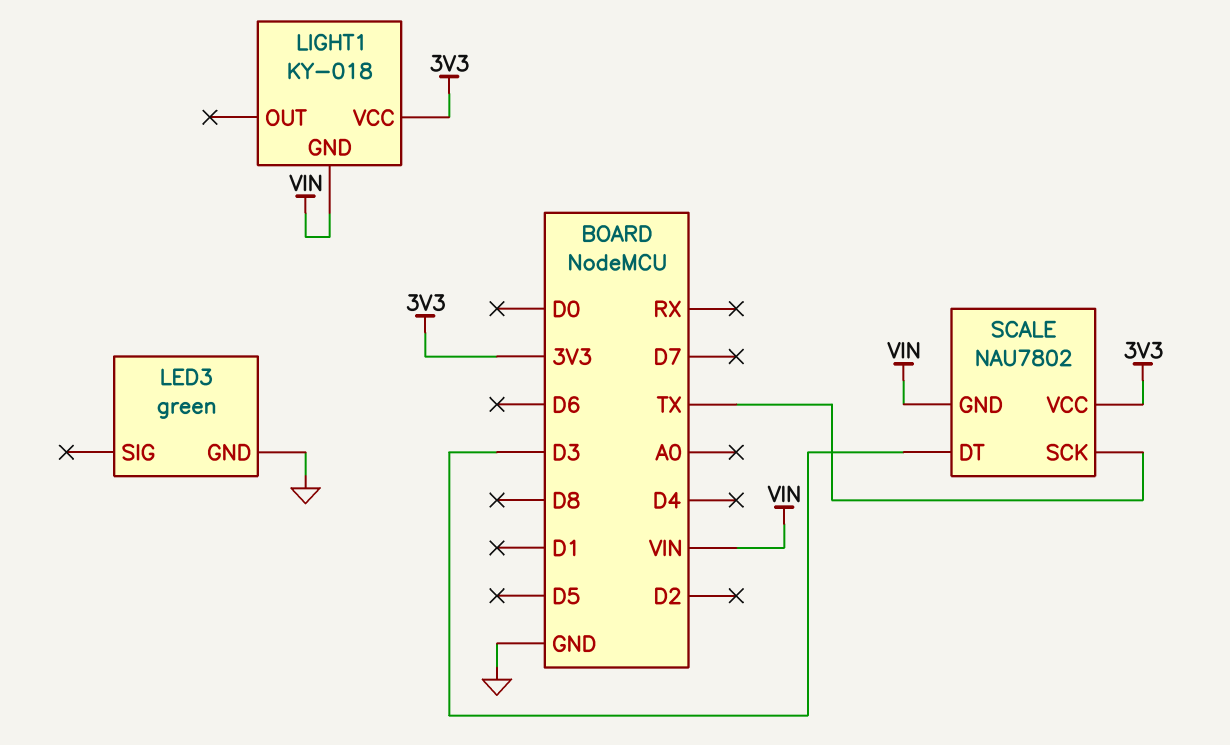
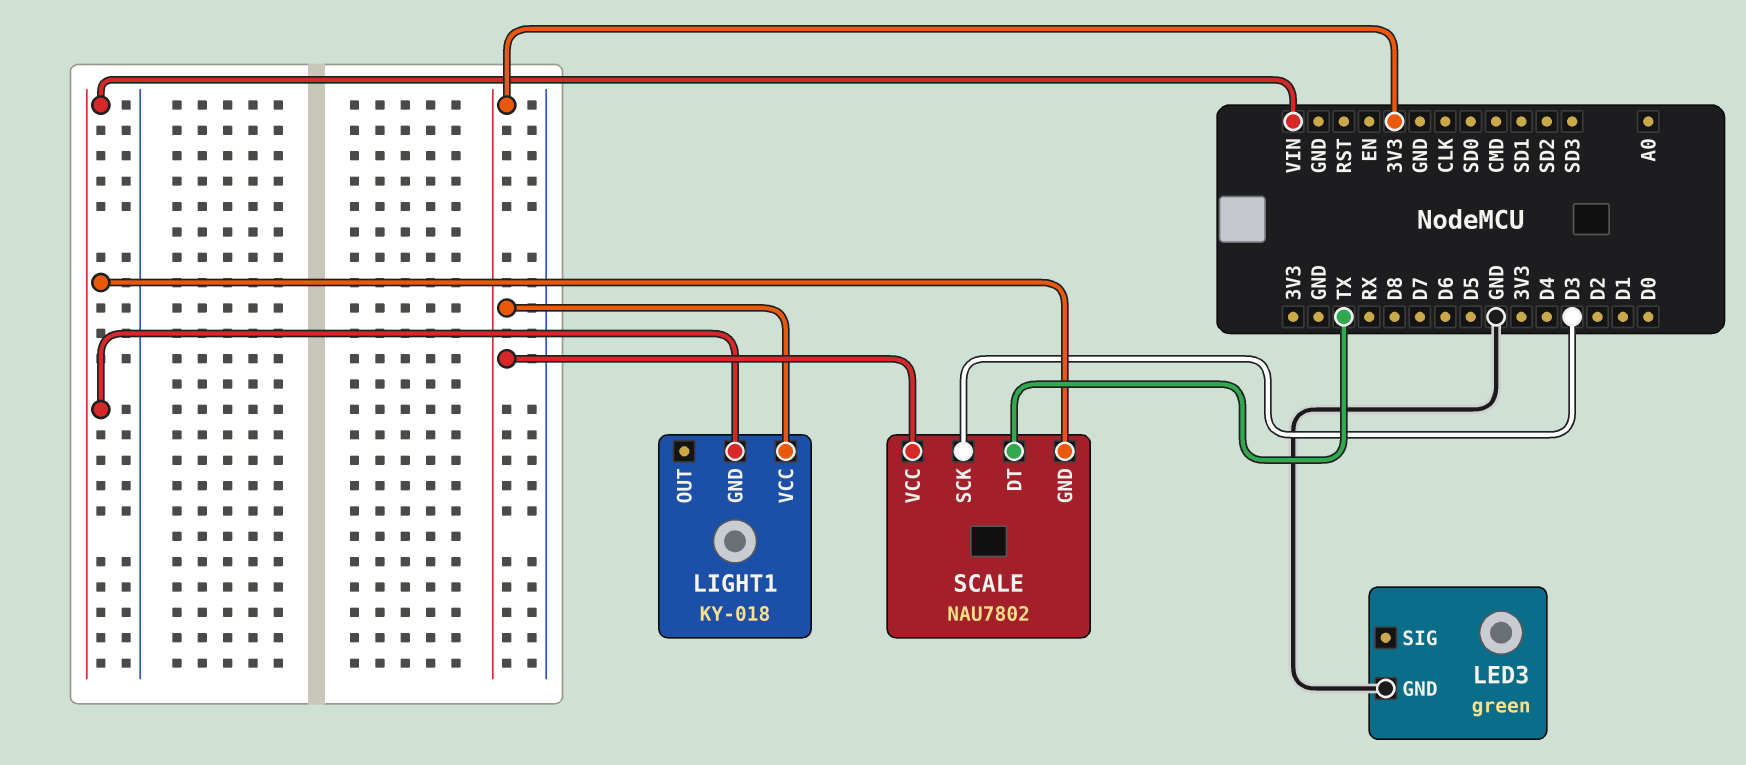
SCALE pin DT: D3 -> TX
SCALE pin SCK: TX -> D3

